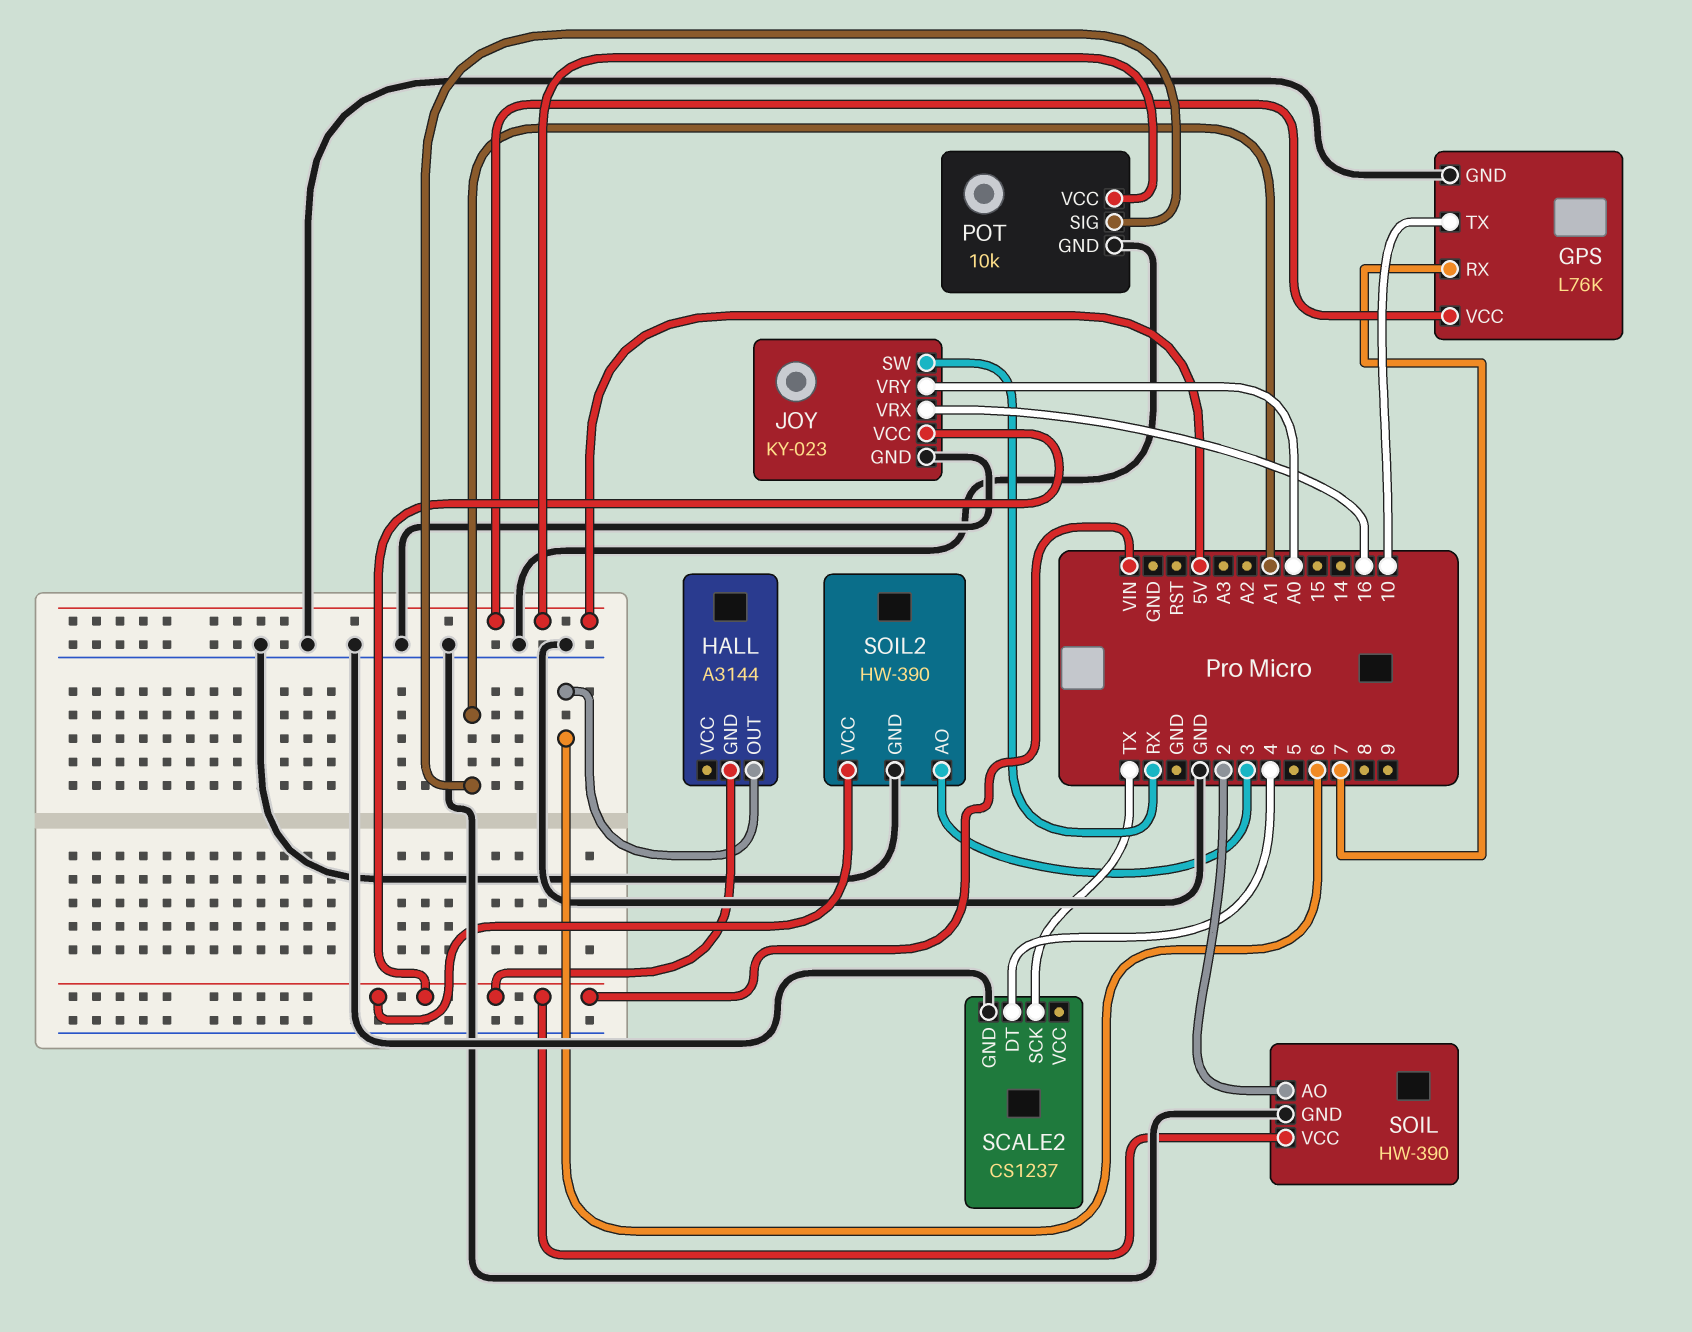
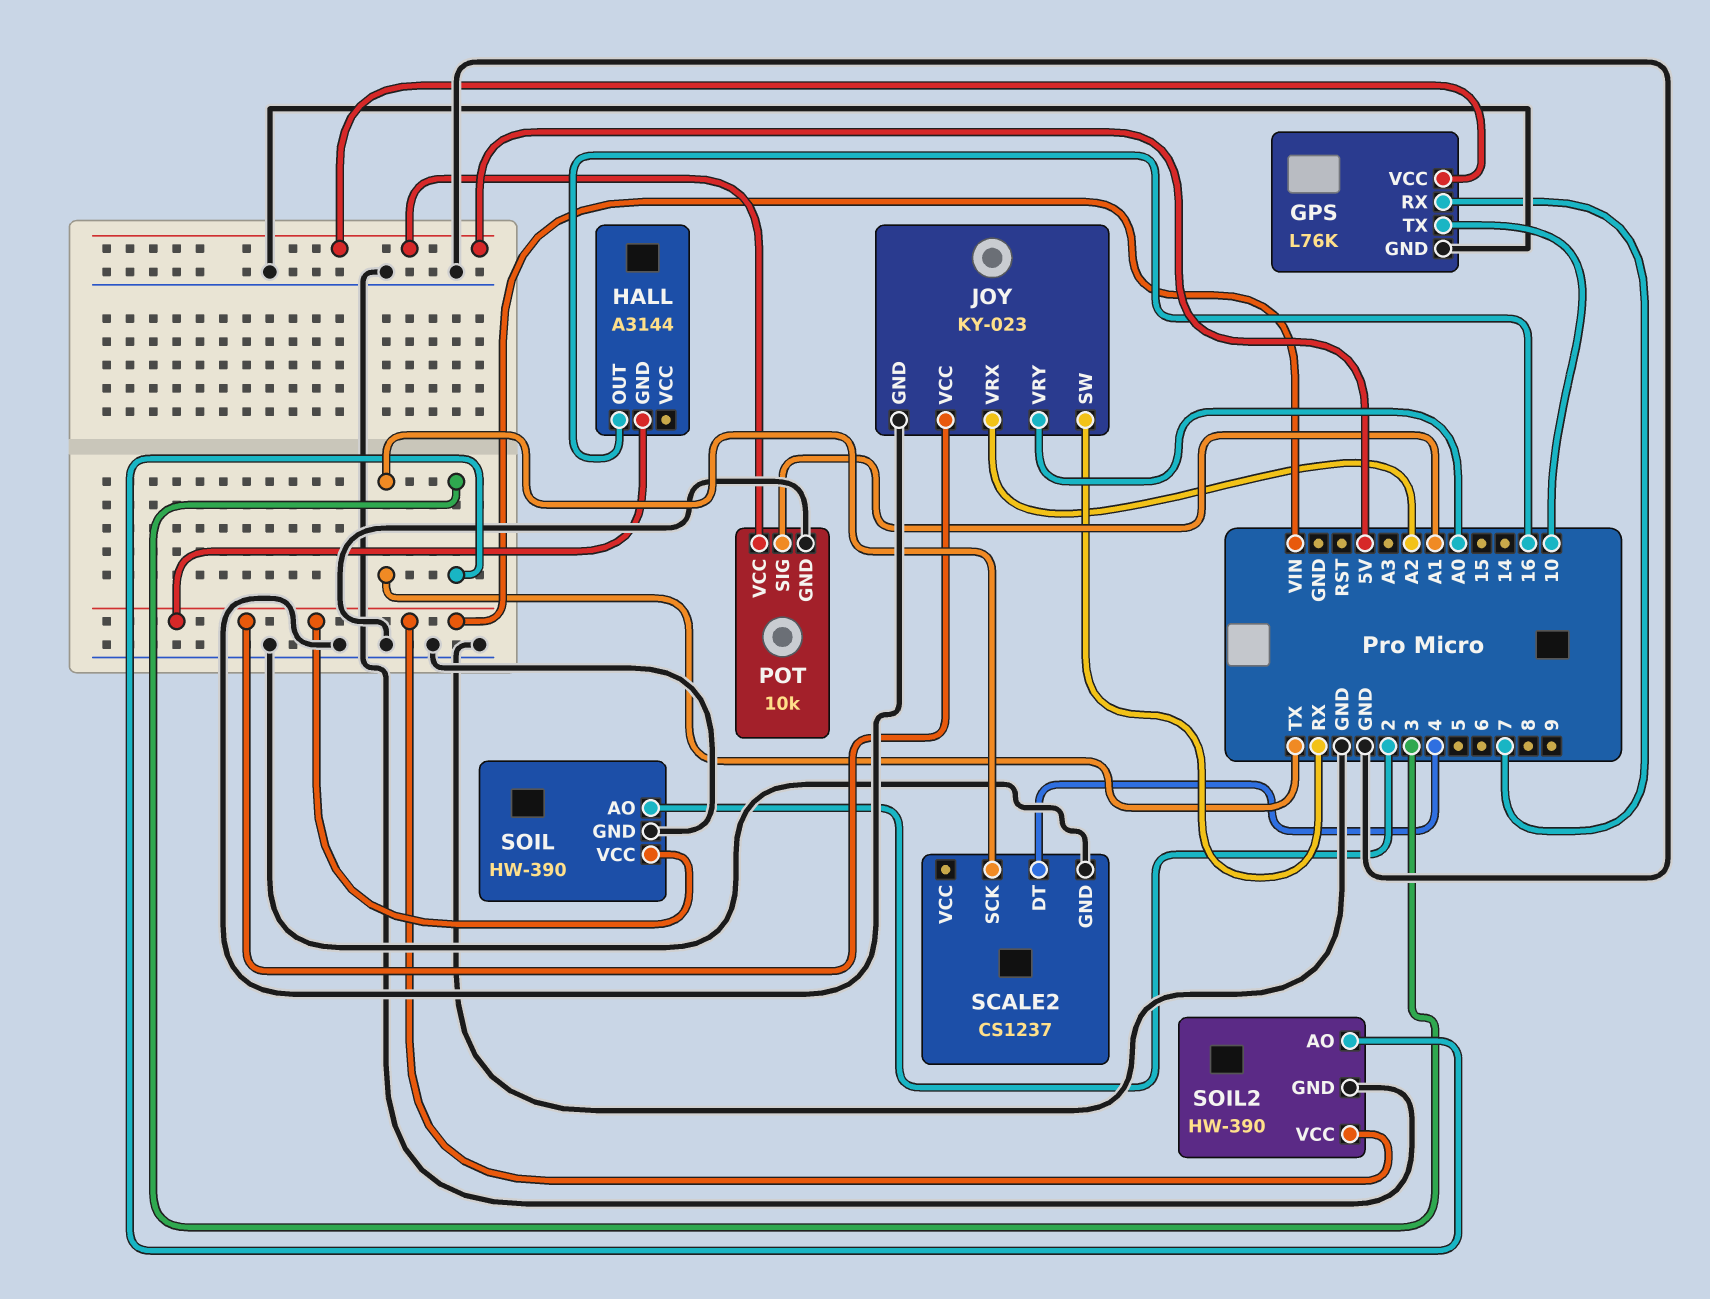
HALL pin OUT: 6 -> 16
JOY pin VRX: 16 -> A2

